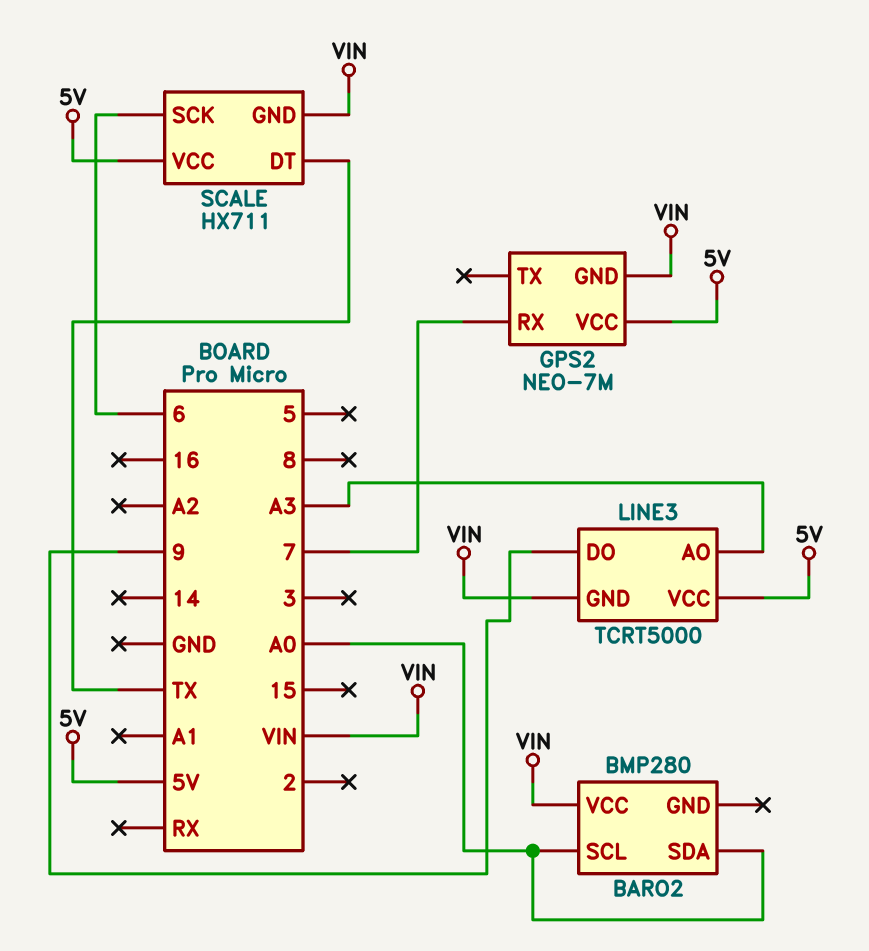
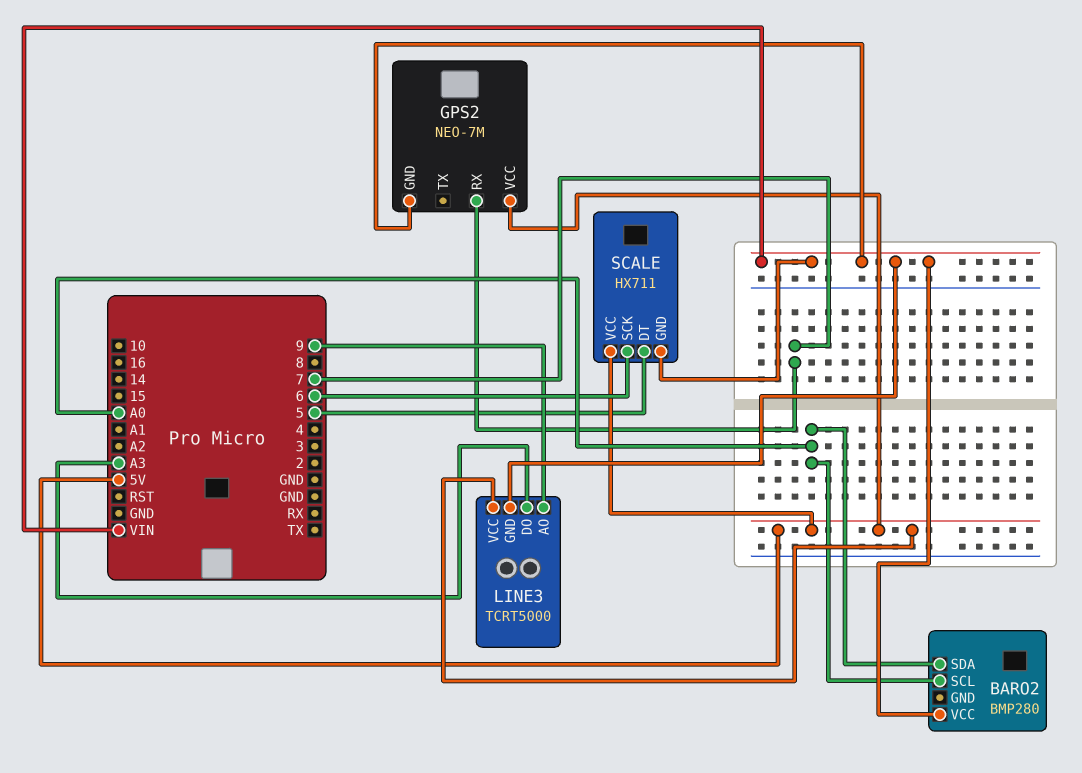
LINE3 pin AO: A3 -> 9
LINE3 pin DO: 9 -> A3
SCALE pin DT: TX -> 5

